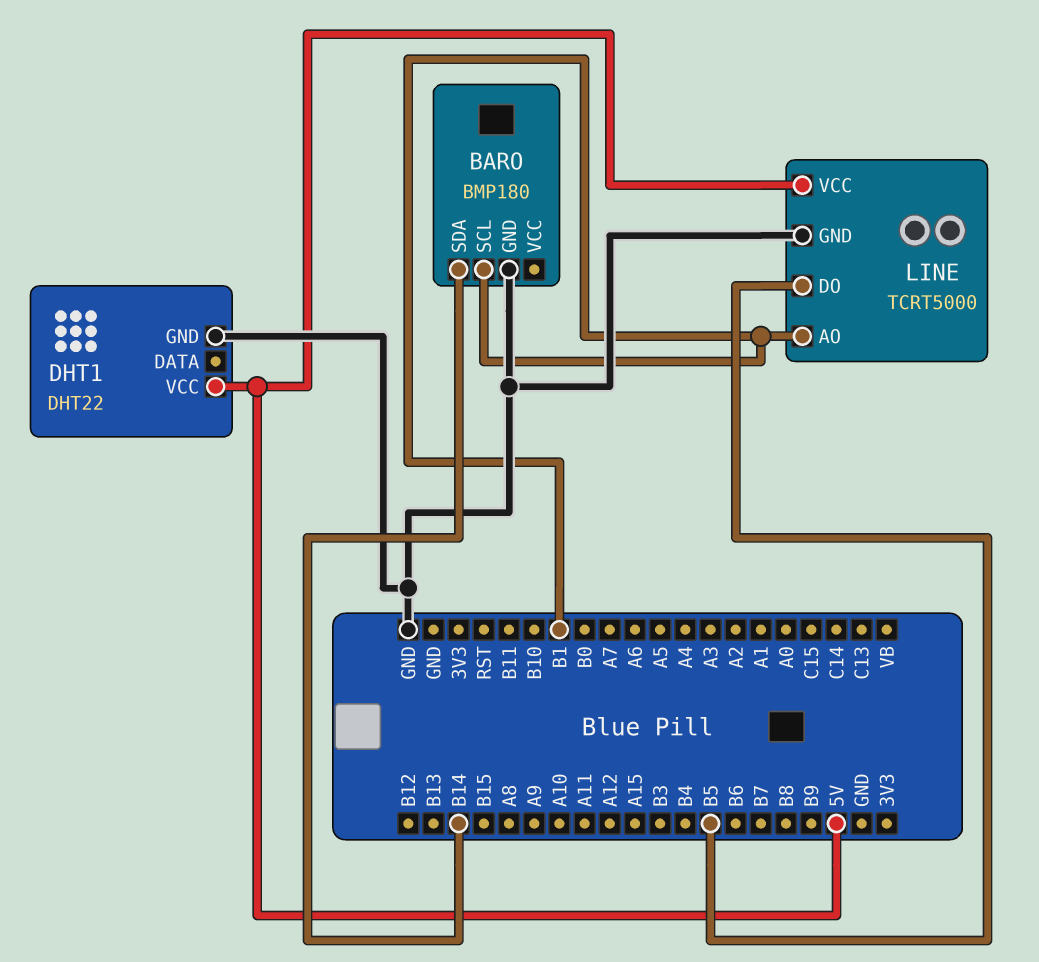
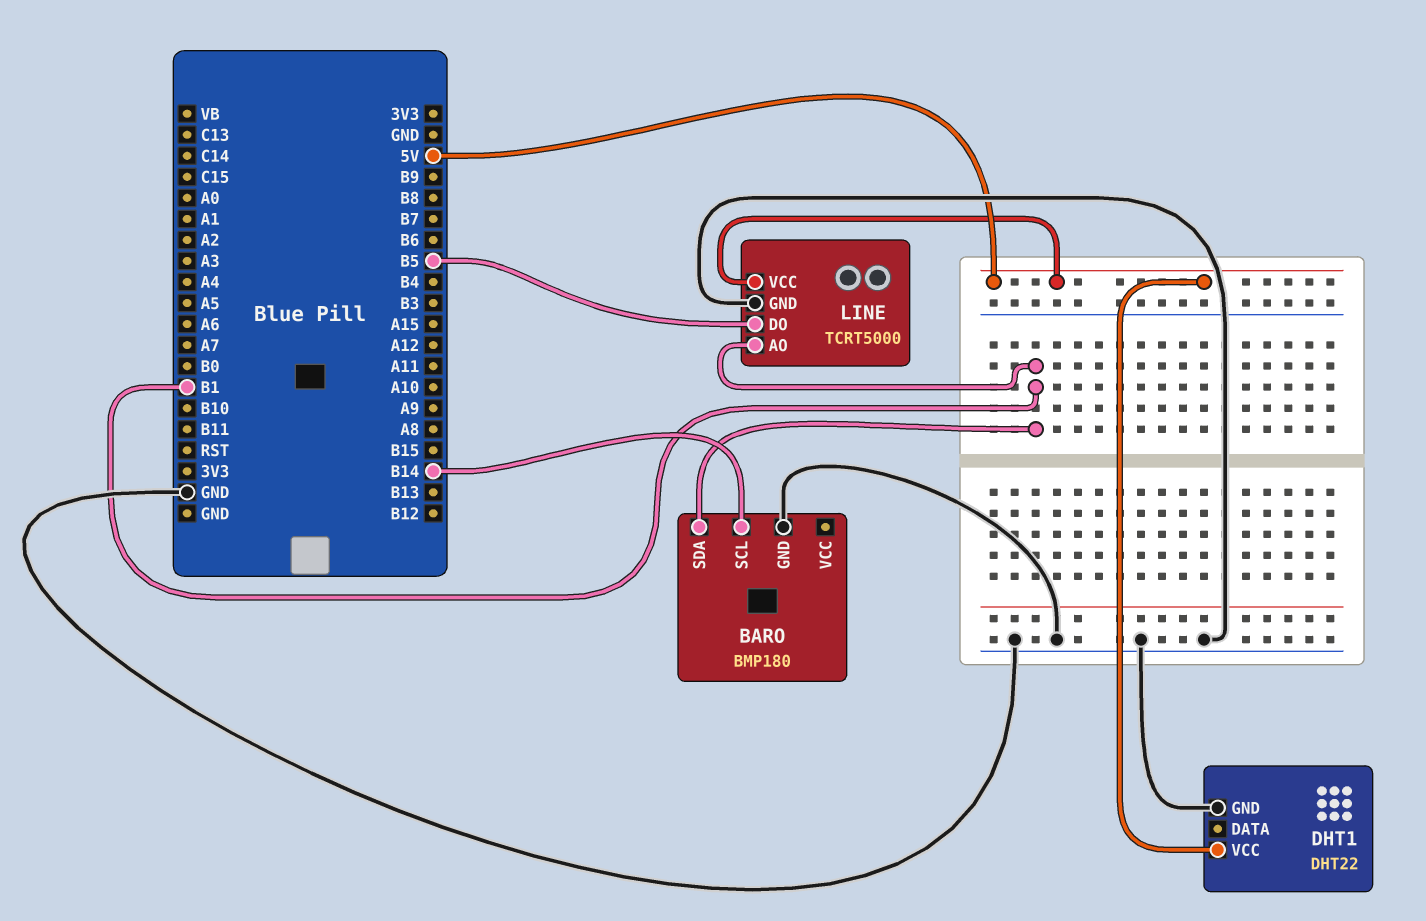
BARO pin SCL: B1 -> B14
BARO pin SDA: B14 -> B1

